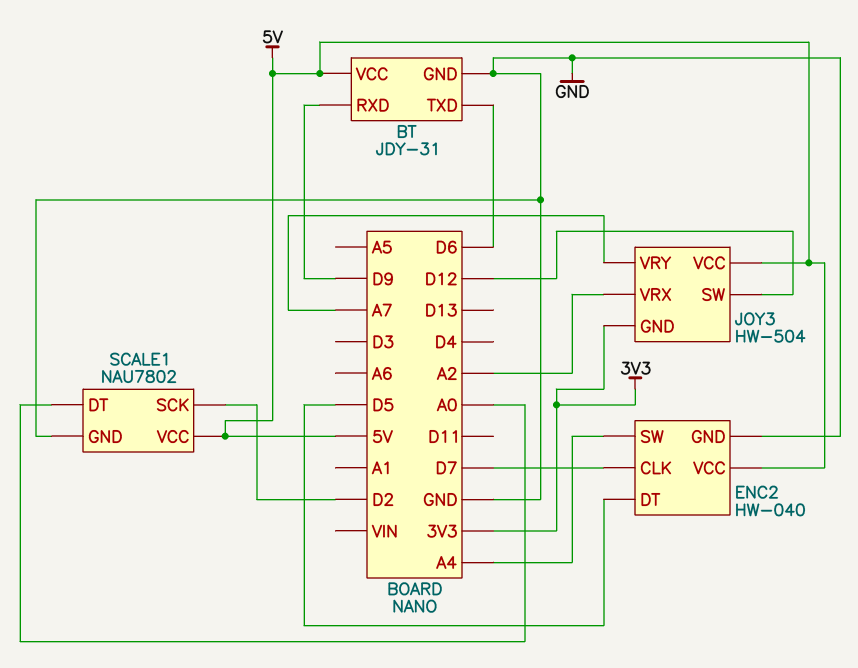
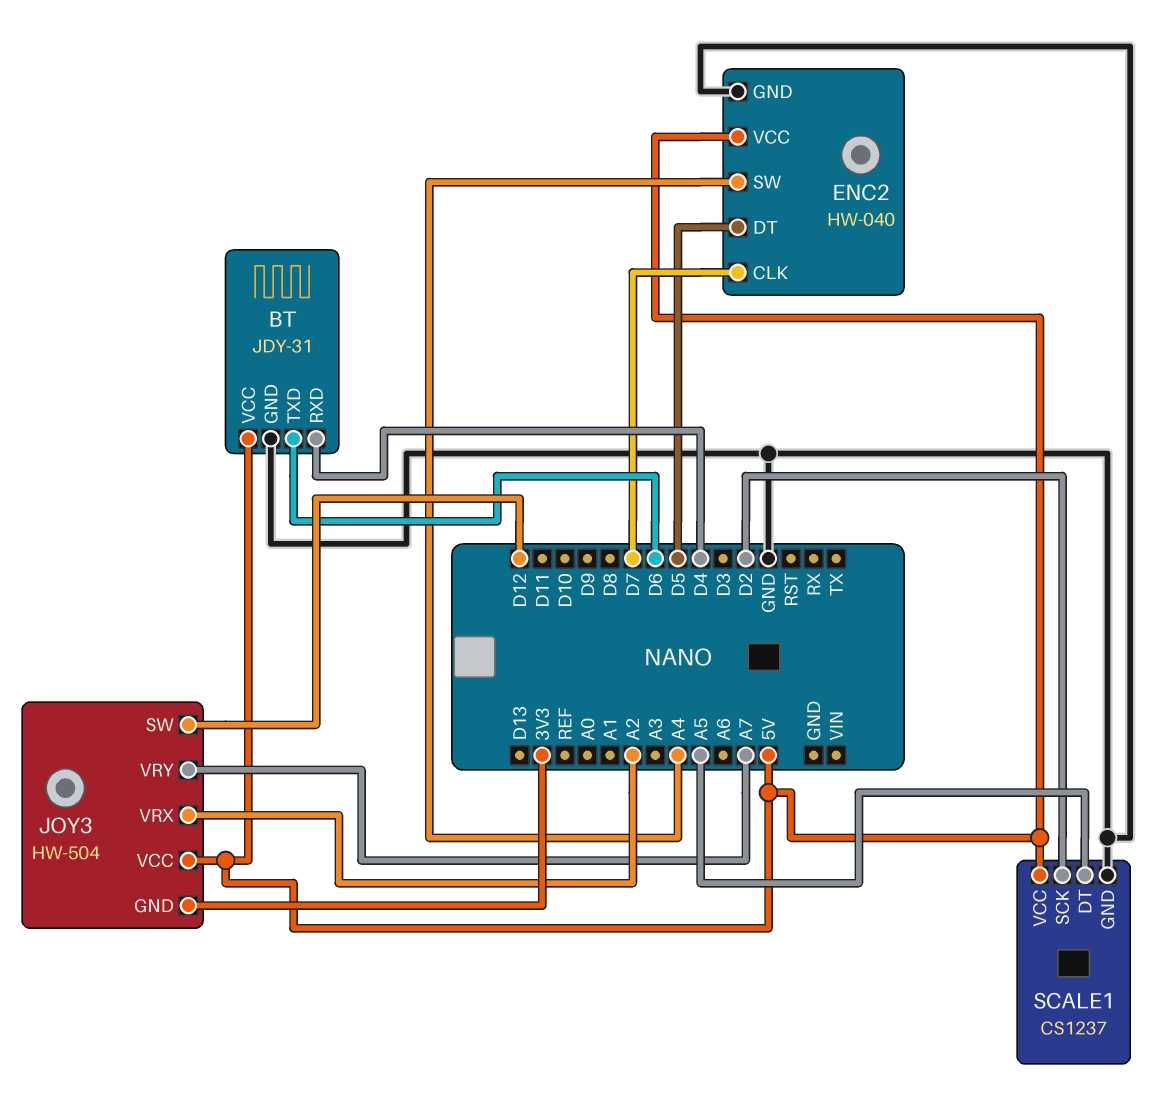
BT pin RXD: D9 -> D4
SCALE1: NAU7802 -> CS1237
SCALE1 pin DT: A0 -> A5

